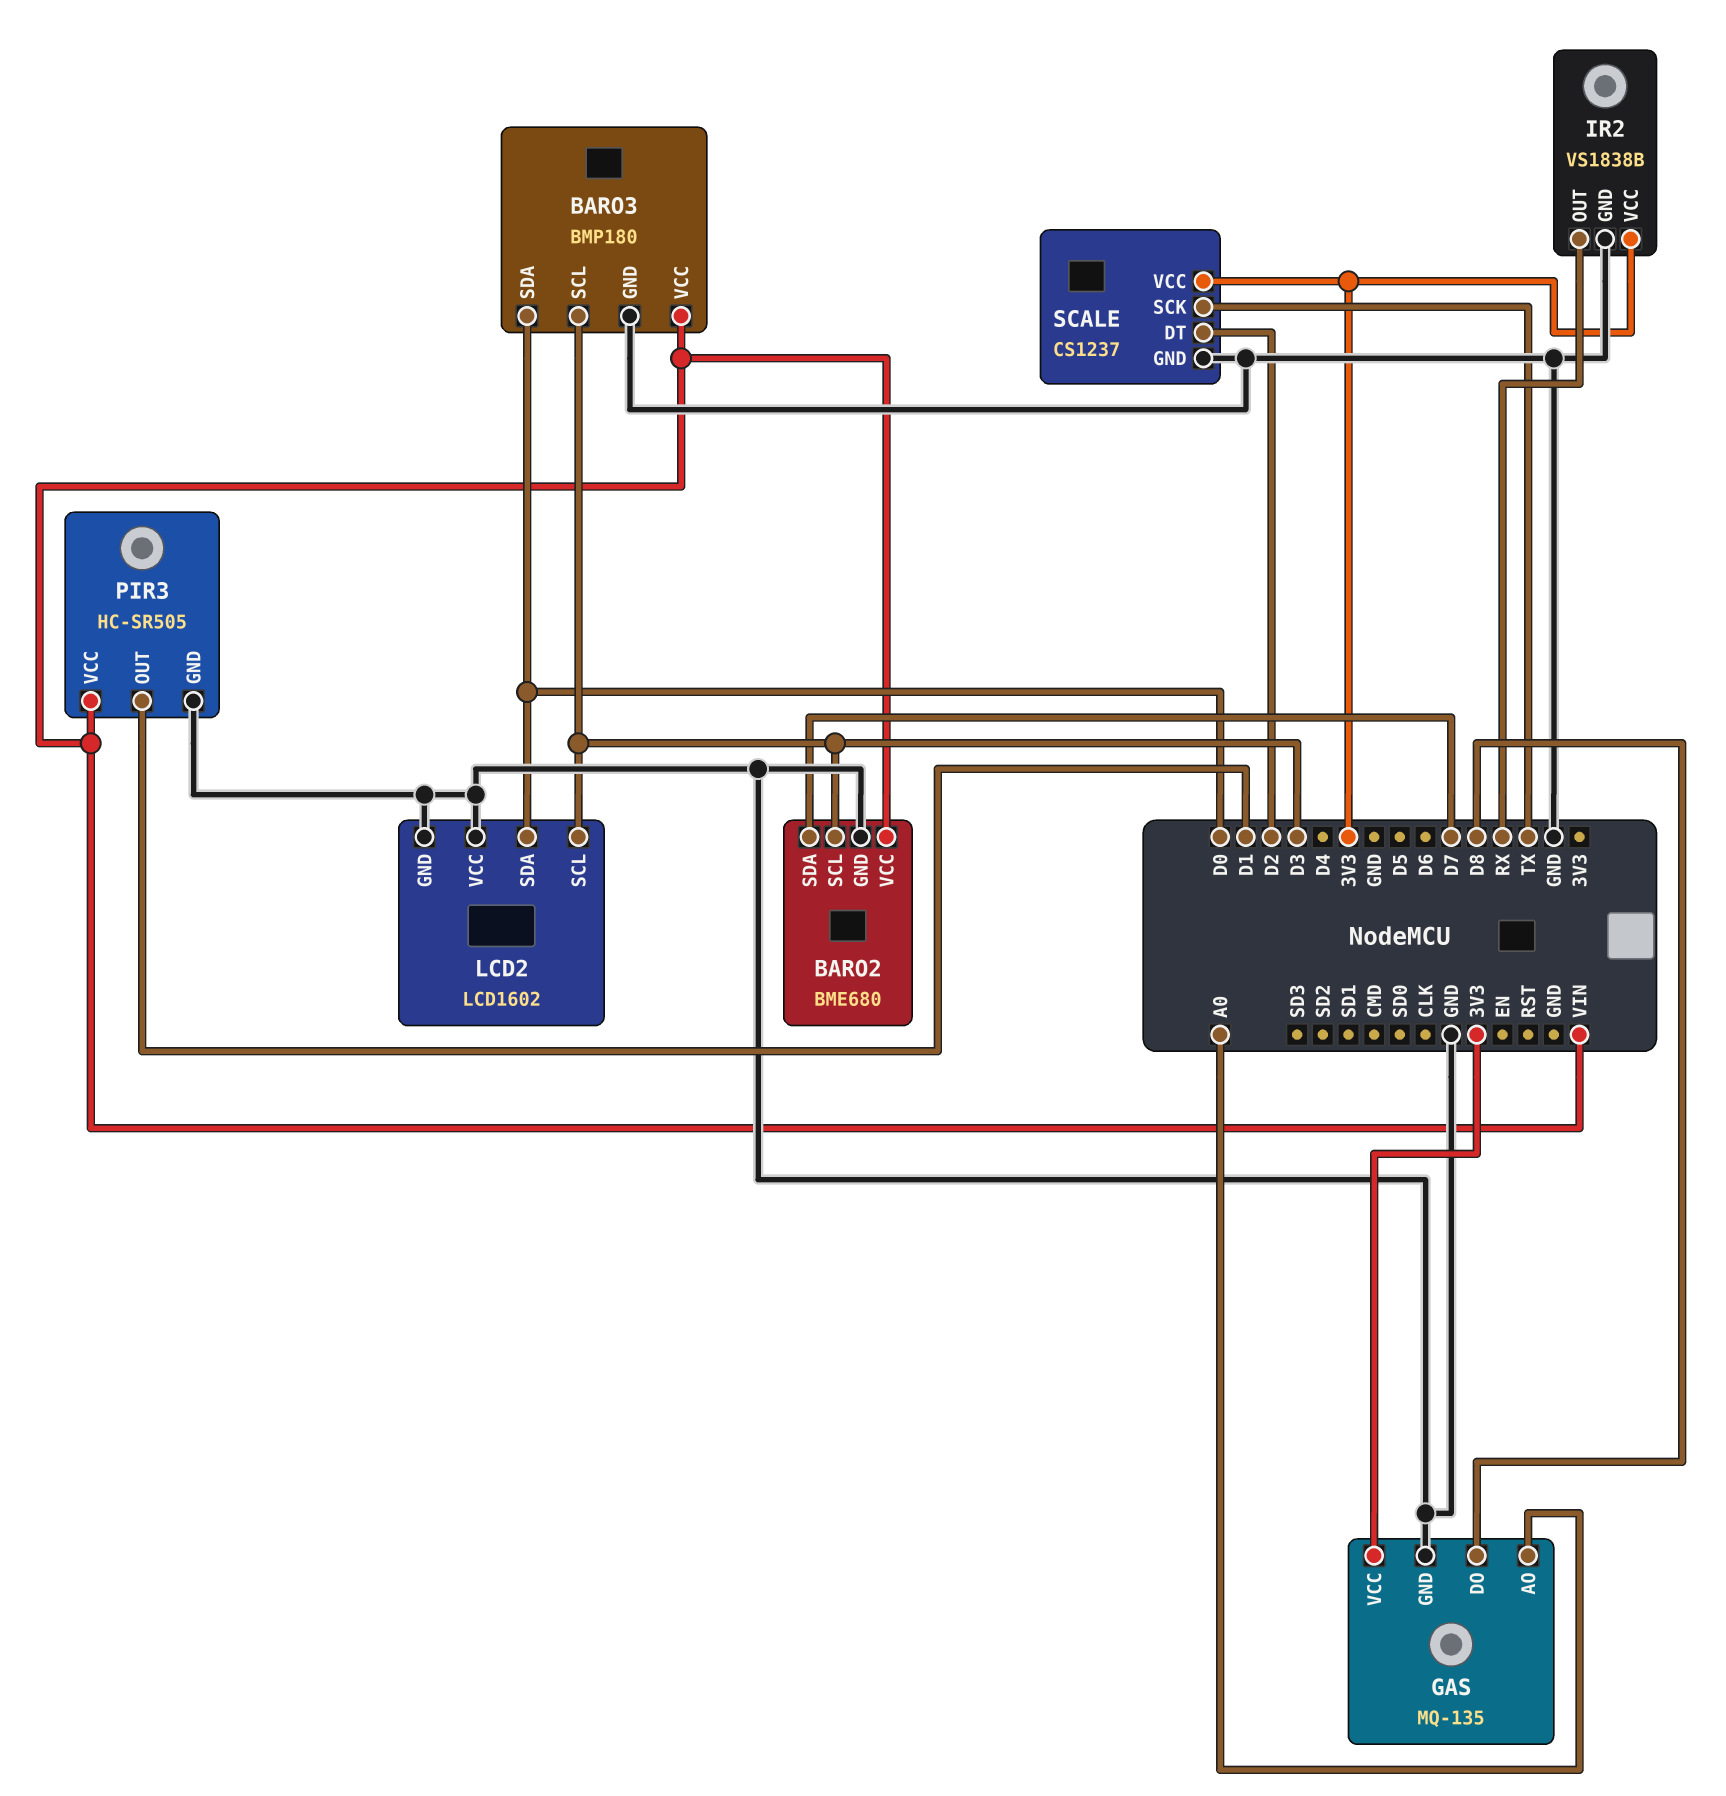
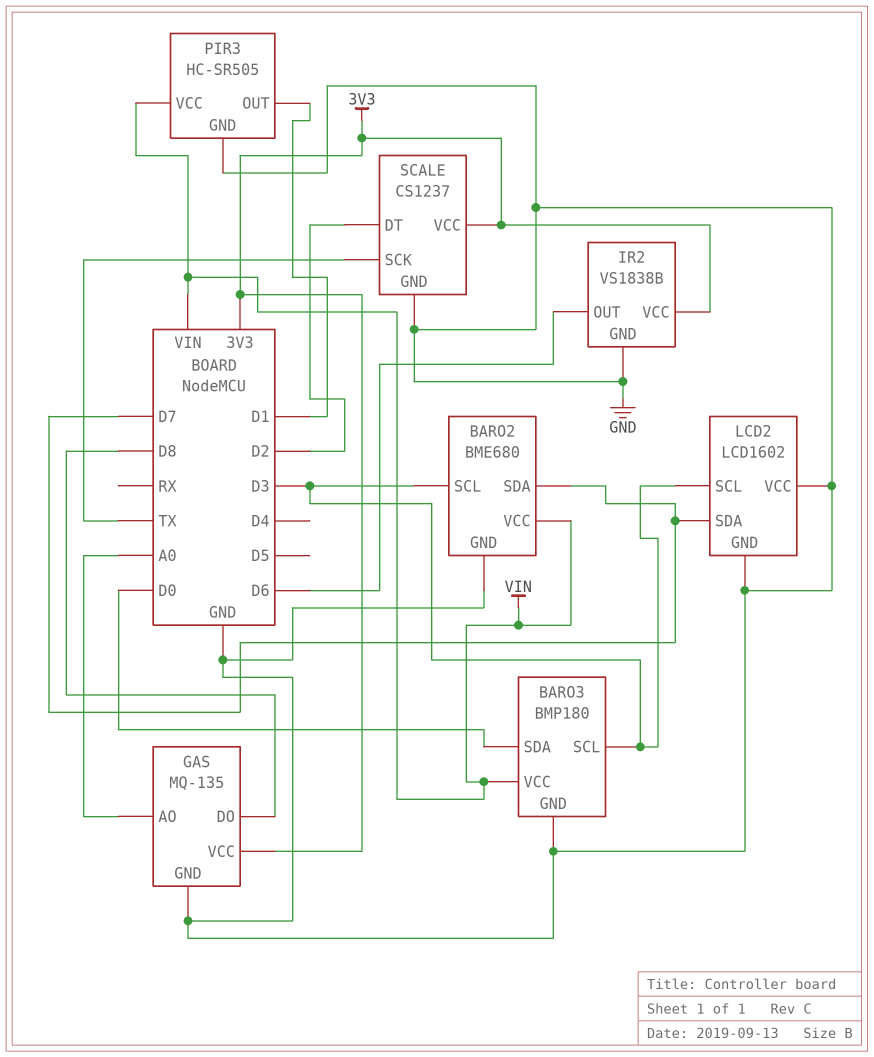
IR2 pin OUT: RX -> D6
LCD2 pin SDA: D0 -> D7

